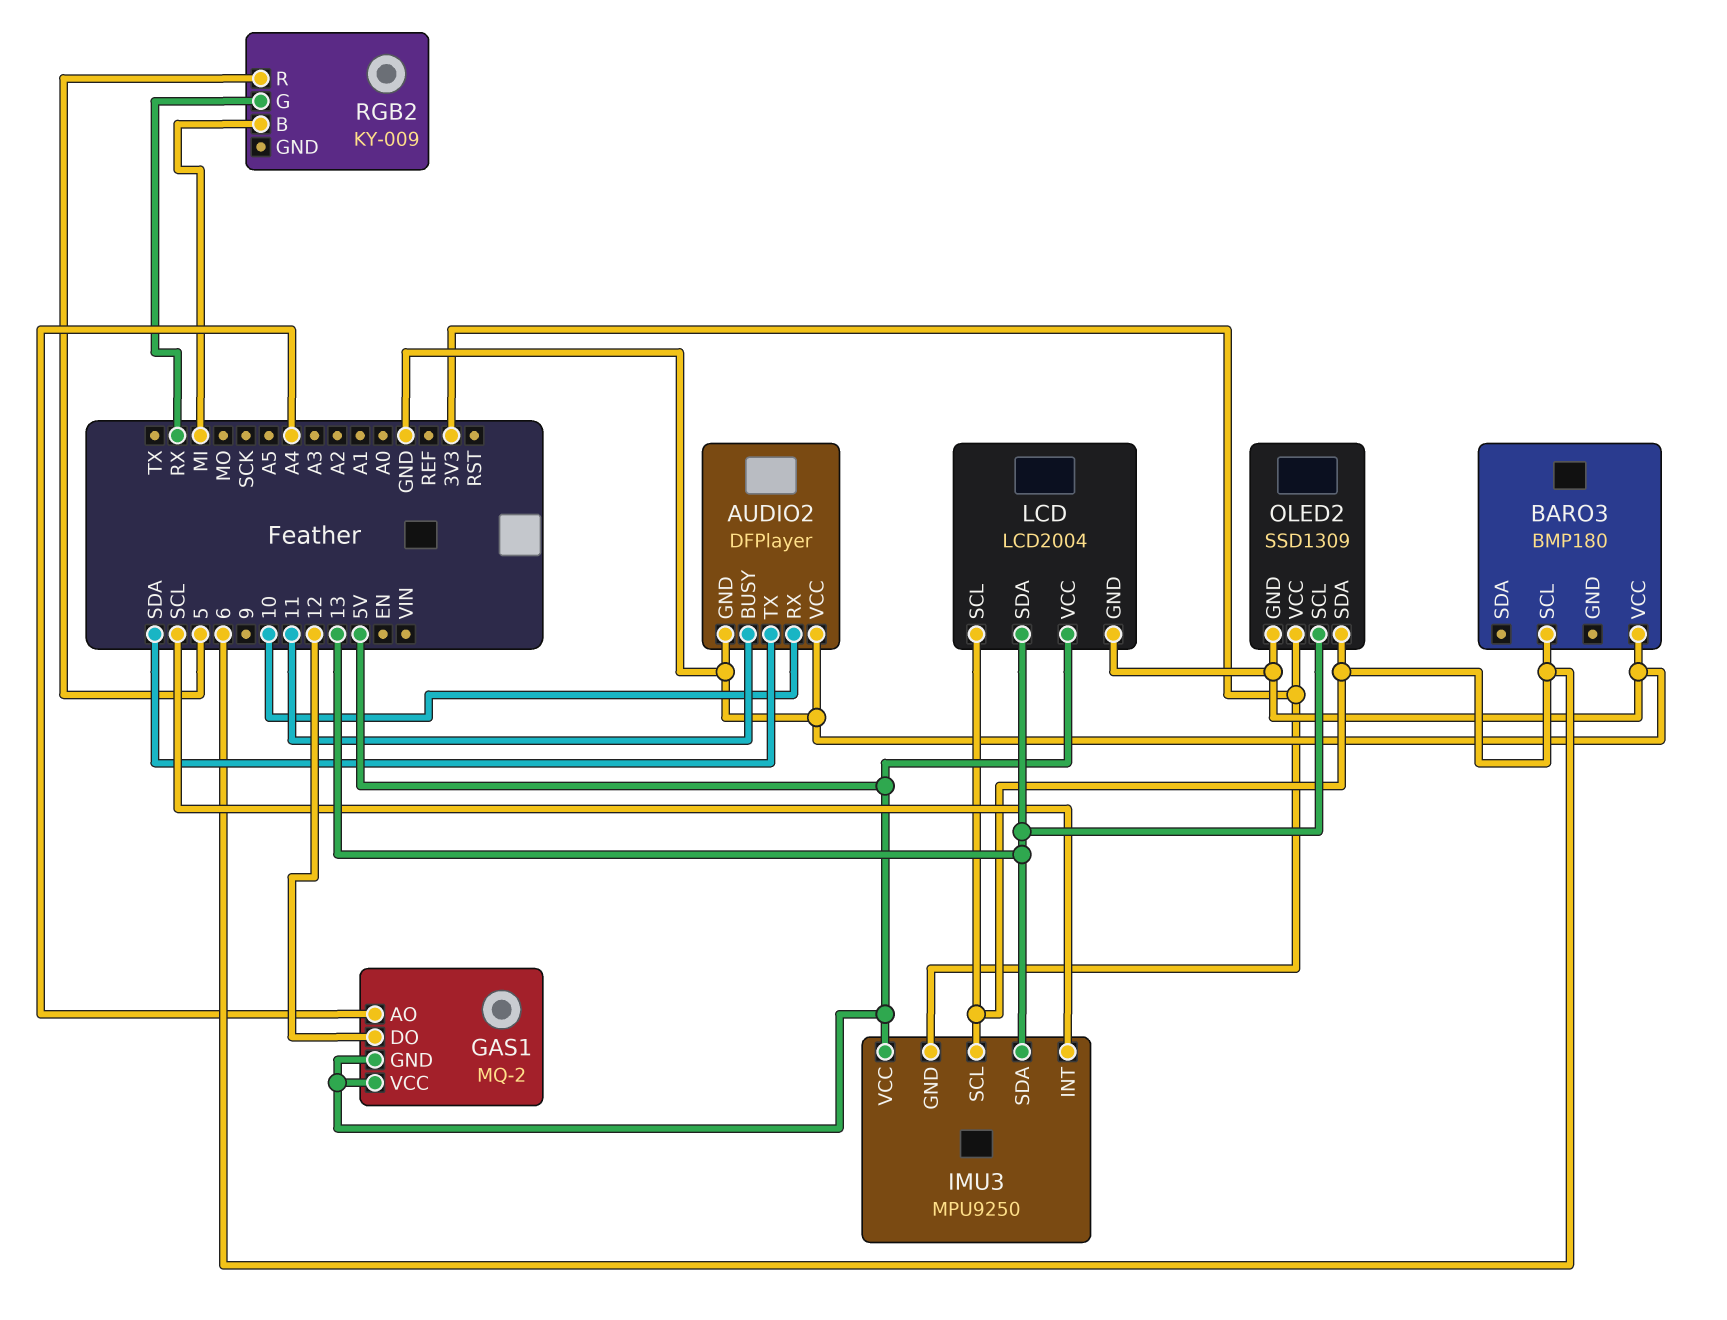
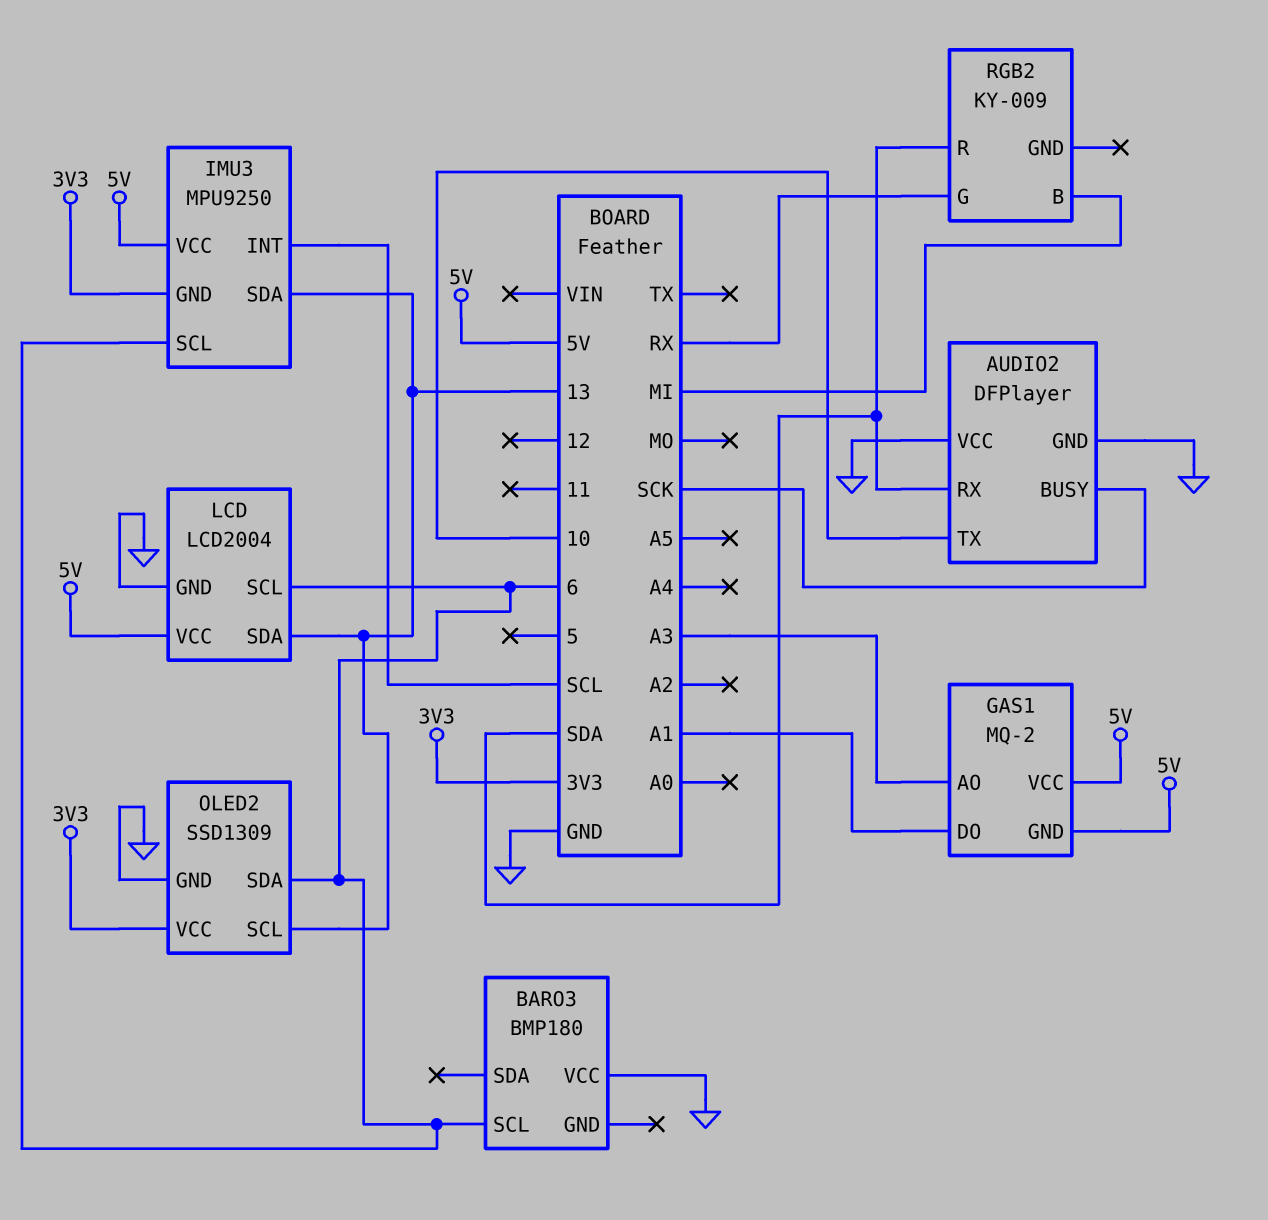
AUDIO2 pin BUSY: 11 -> SCK
AUDIO2 pin RX: 10 -> SDA
AUDIO2 pin TX: SDA -> 10
GAS1 pin AO: A4 -> A3
GAS1 pin DO: 12 -> A1
RGB2 pin R: 5 -> SDA

